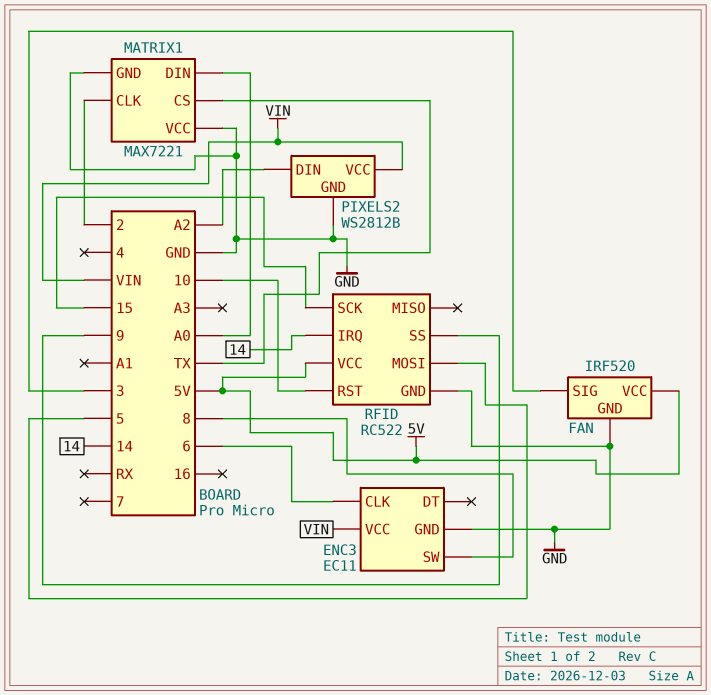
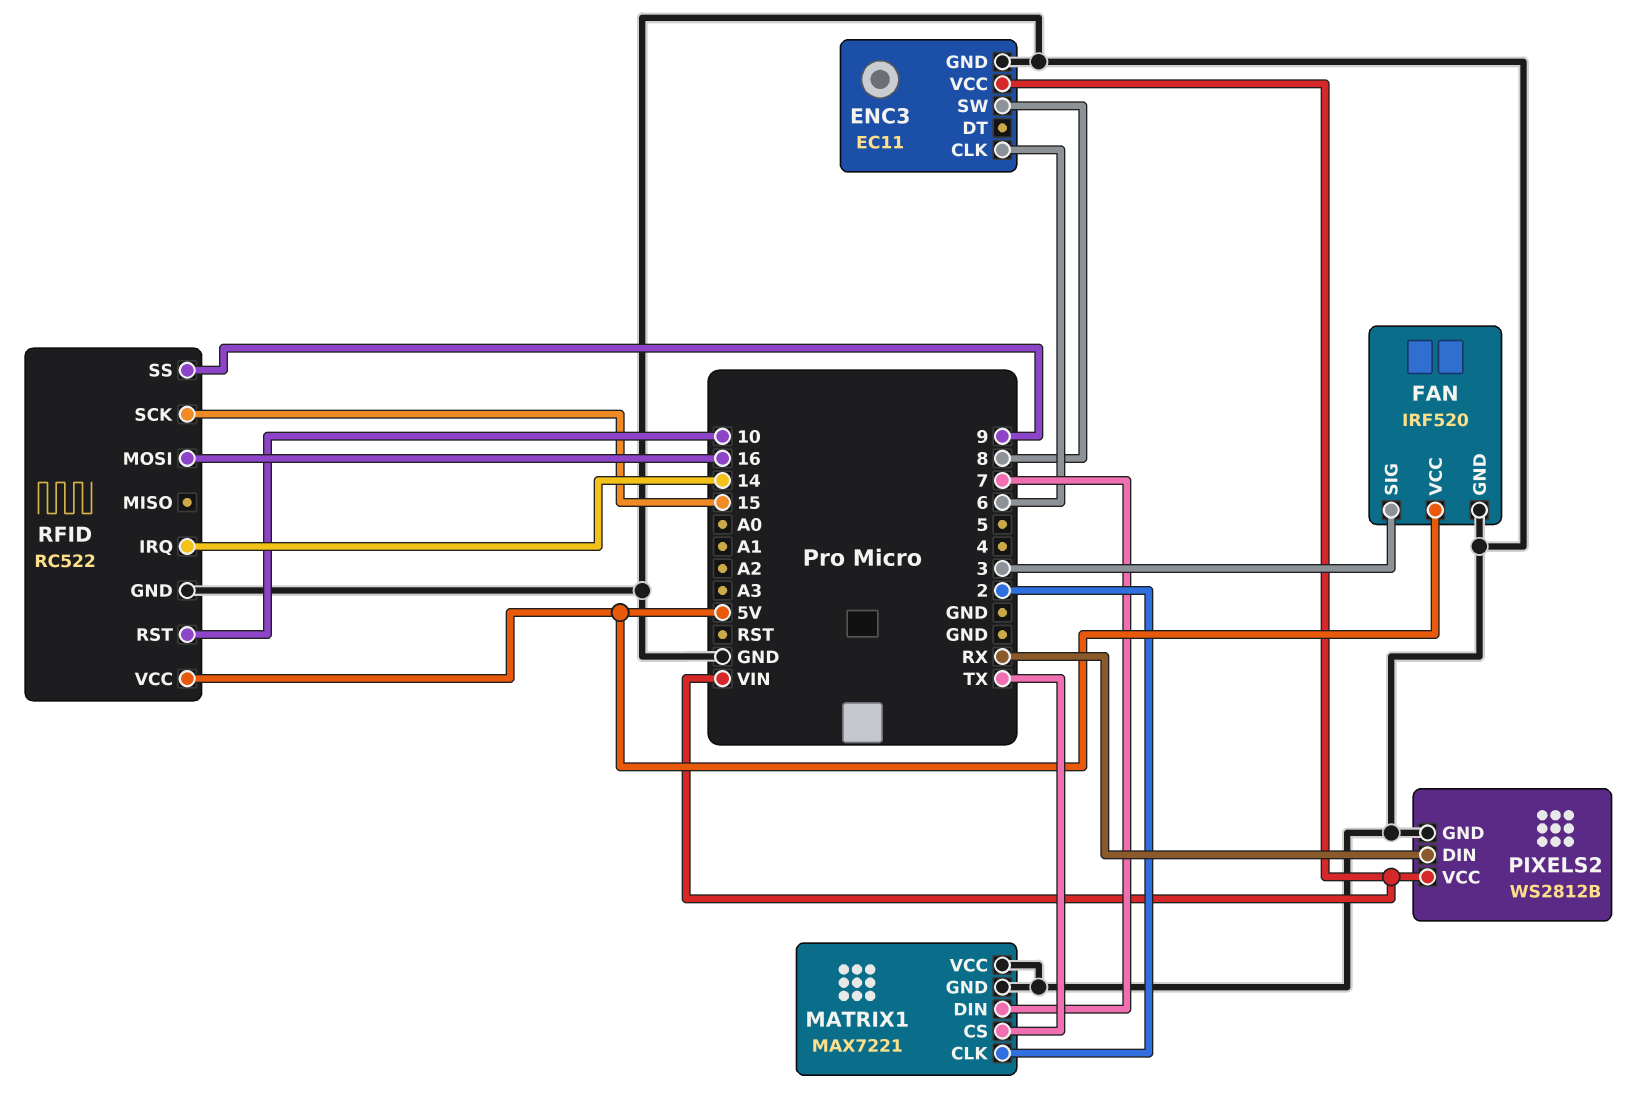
MATRIX1 pin DIN: A0 -> 7
PIXELS2 pin DIN: A2 -> RX
RFID pin MOSI: 5 -> 16

